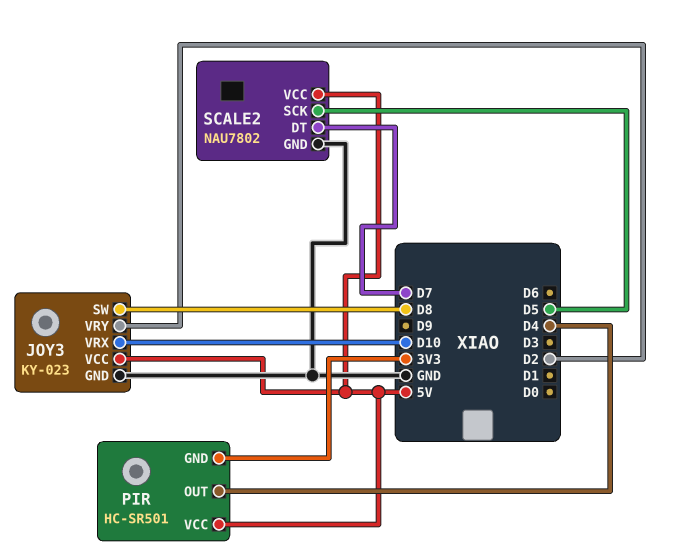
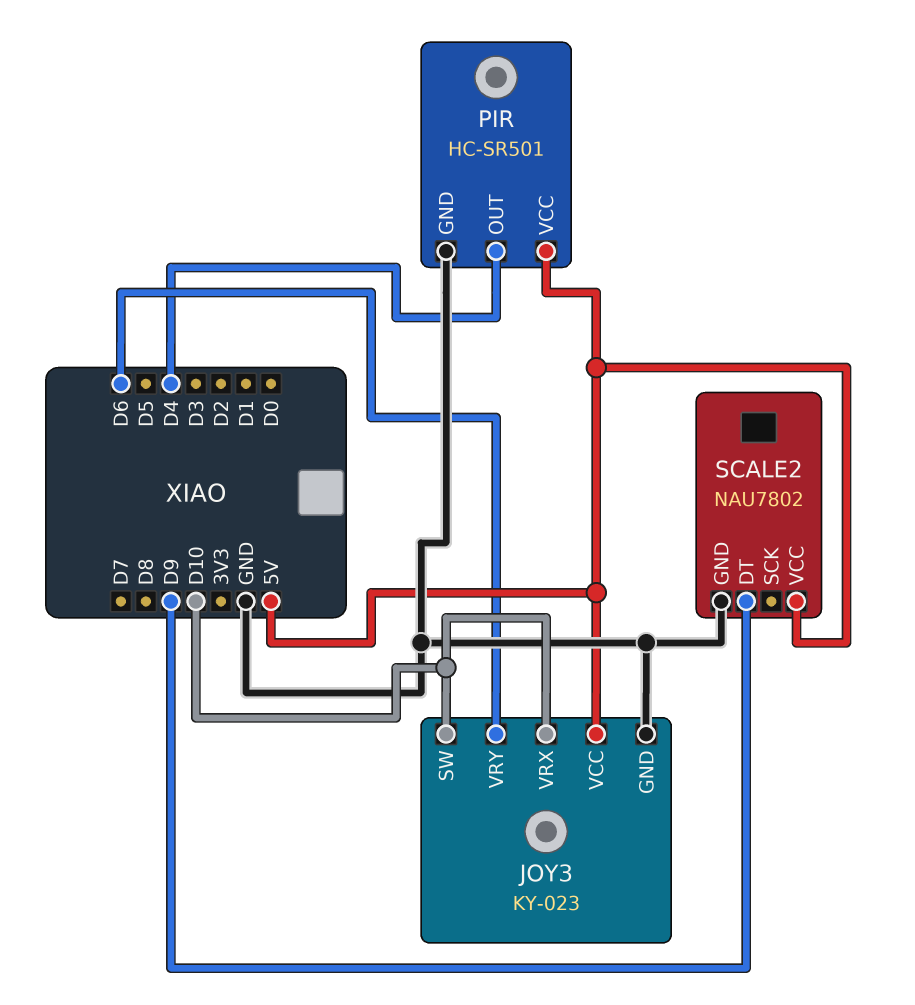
JOY3 pin SW: D8 -> D10
JOY3 pin VRY: D2 -> D6
PIR pin GND: 3V3 -> GND
SCALE2 pin DT: D7 -> D9
SCALE2 pin SCK: D5 -> none

